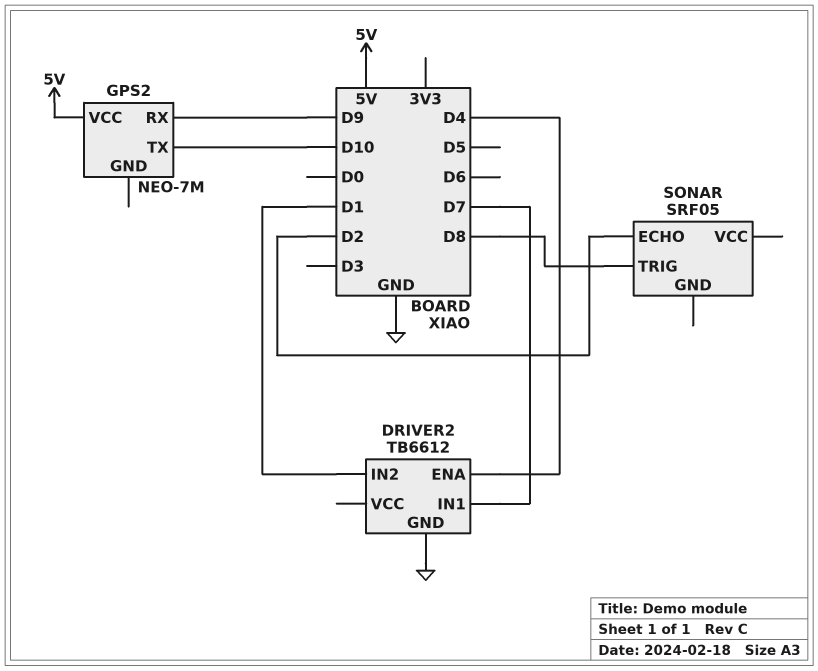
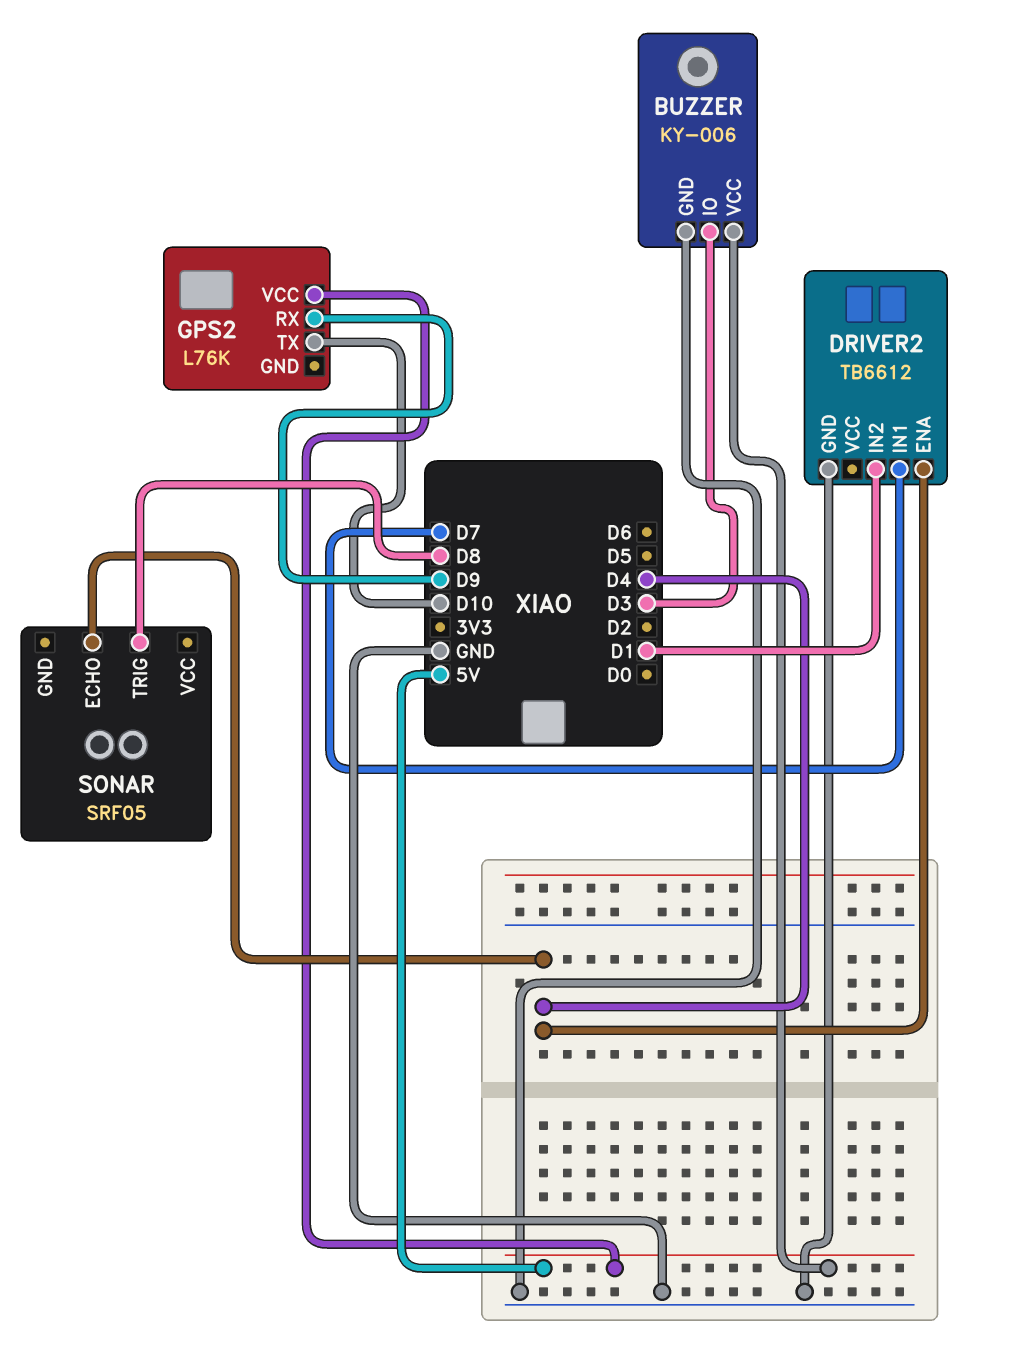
BUZZER: none -> KY-006
BUZZER pin GND: none -> GND
BUZZER pin IO: none -> D3
BUZZER pin VCC: none -> 5V
GPS2: NEO-7M -> L76K
SONAR pin ECHO: D2 -> D4

